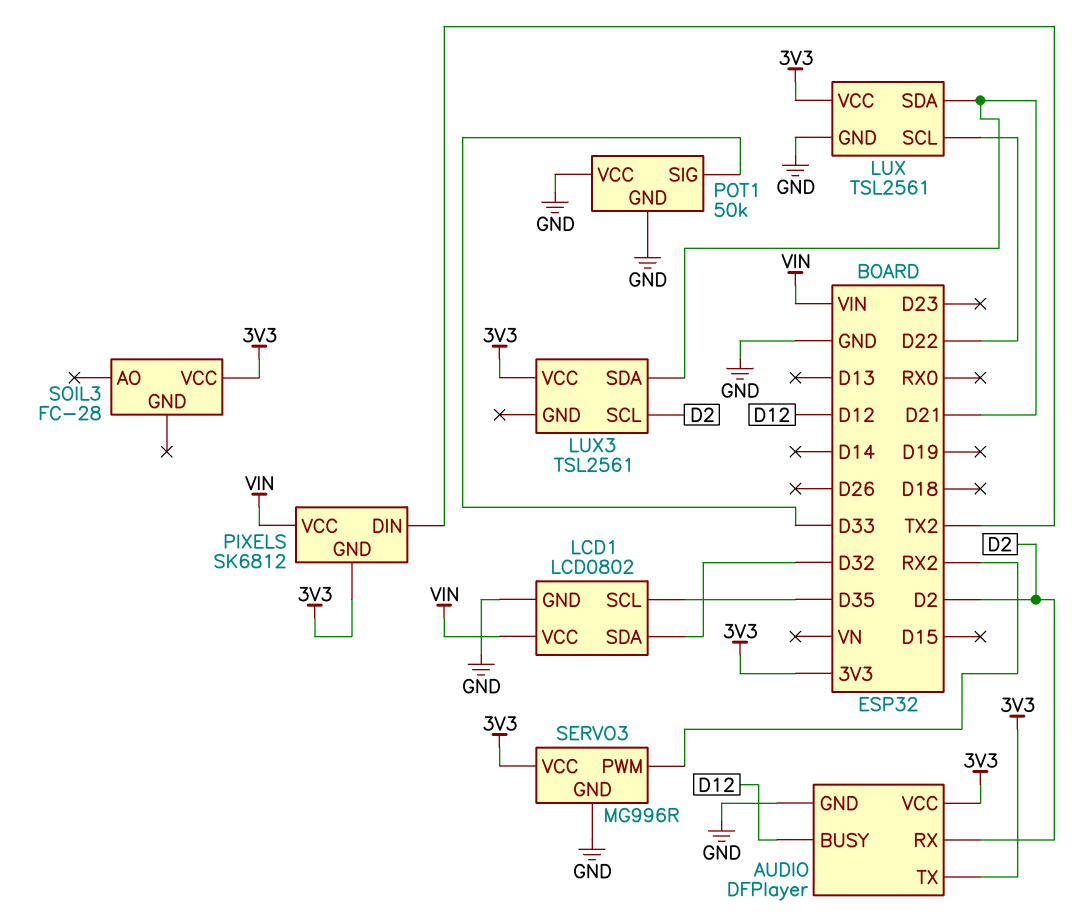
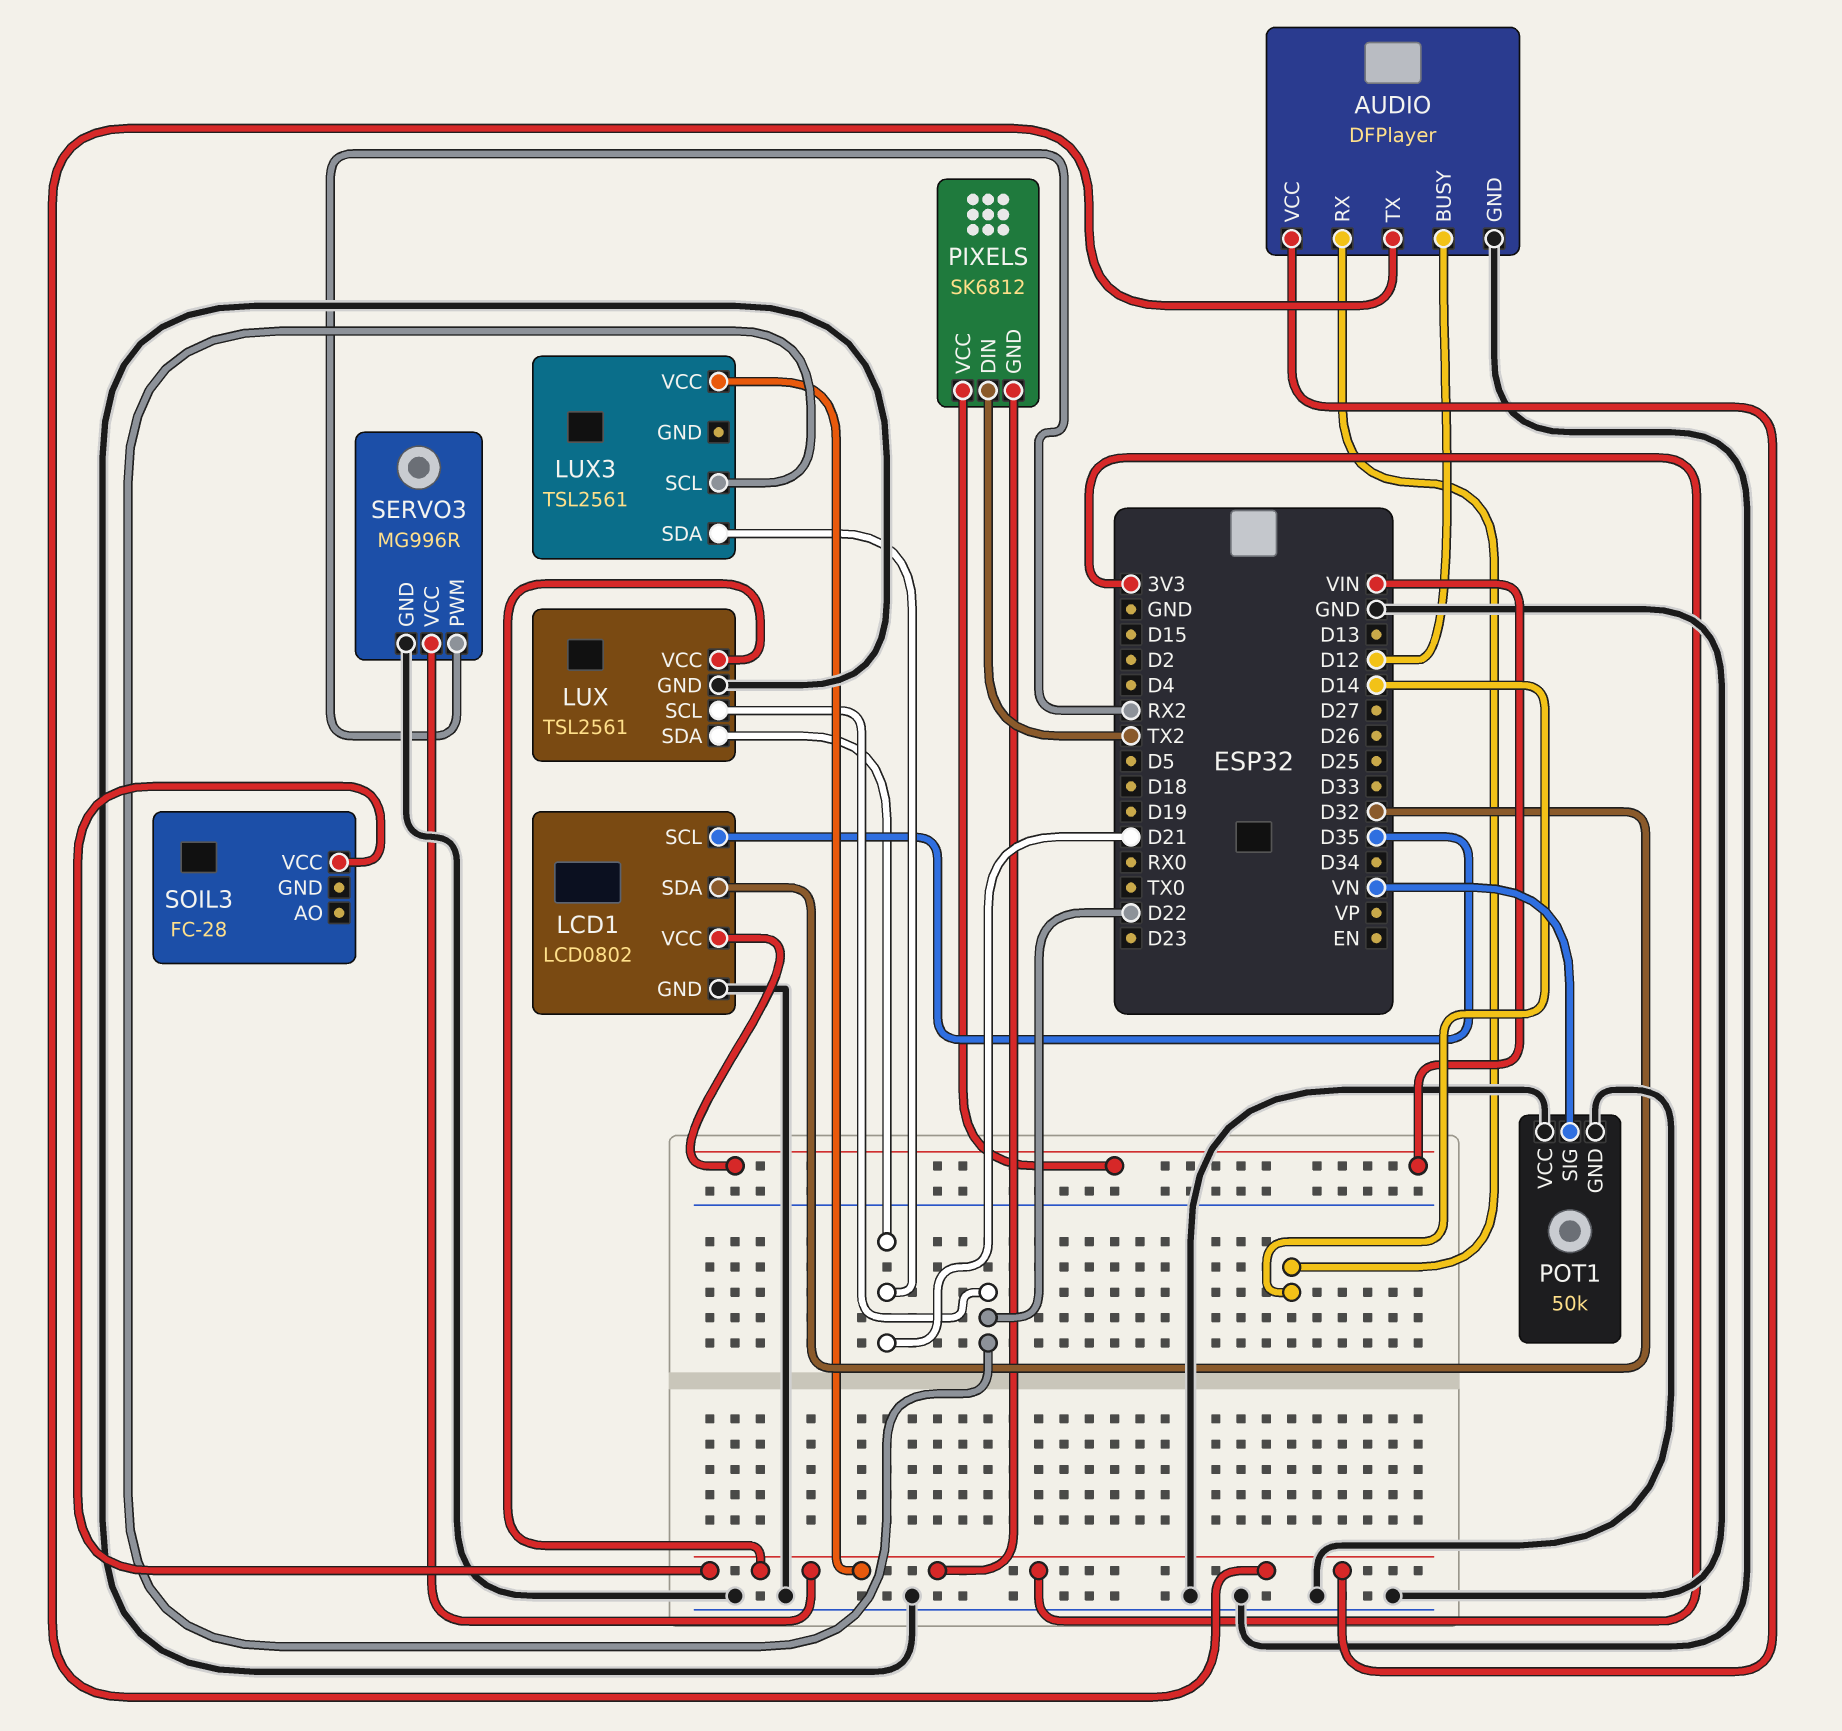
AUDIO pin RX: D2 -> D14
LUX3 pin SCL: D2 -> D22
POT1 pin SIG: D33 -> VN

